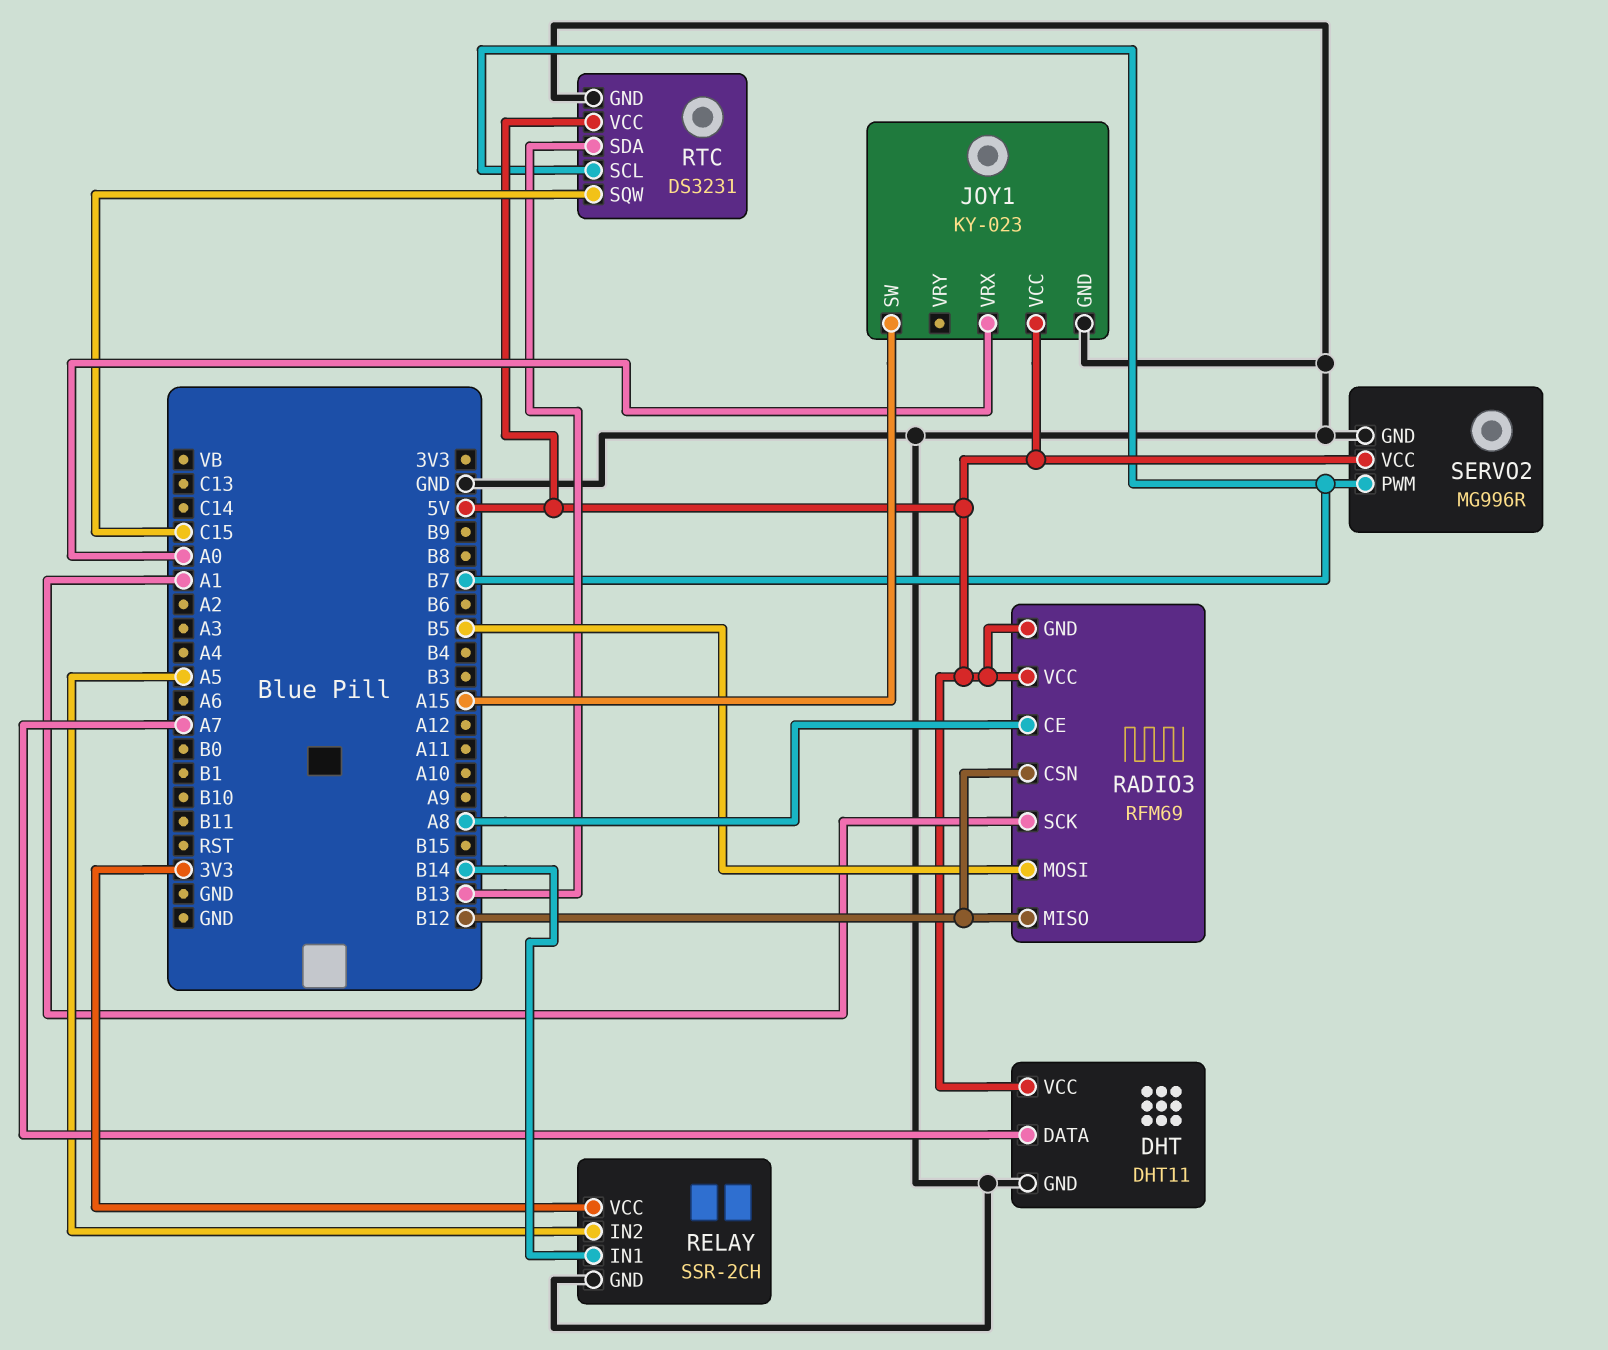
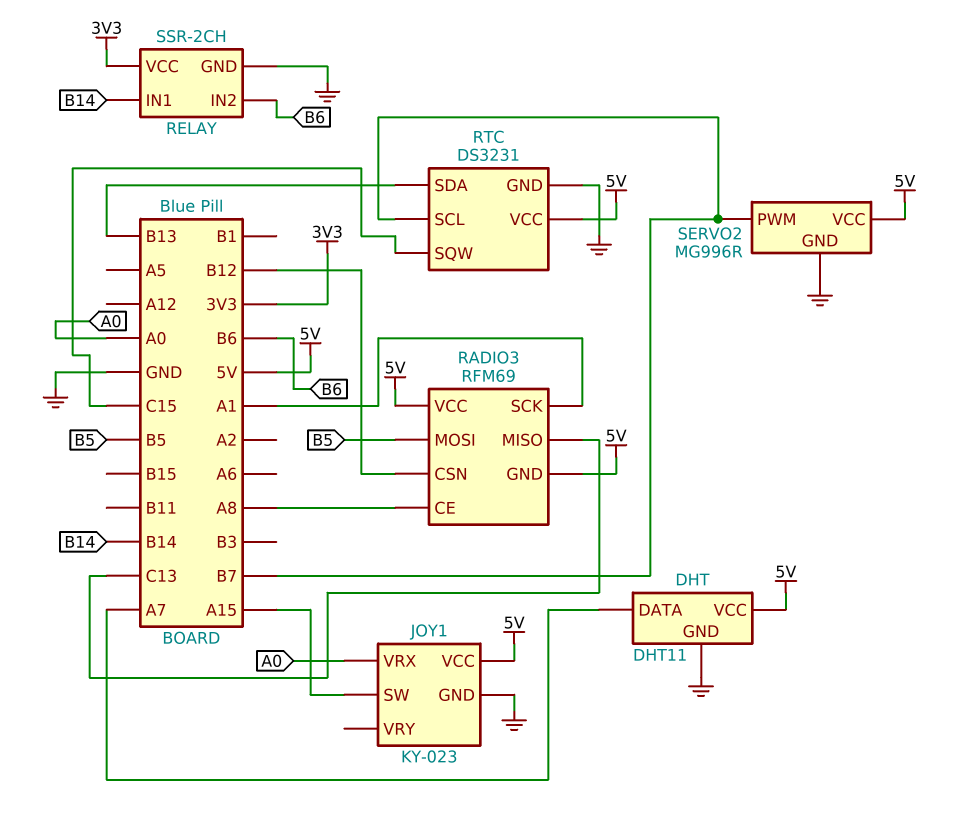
RADIO3 pin MISO: B12 -> C13
RELAY pin IN2: A5 -> B6

